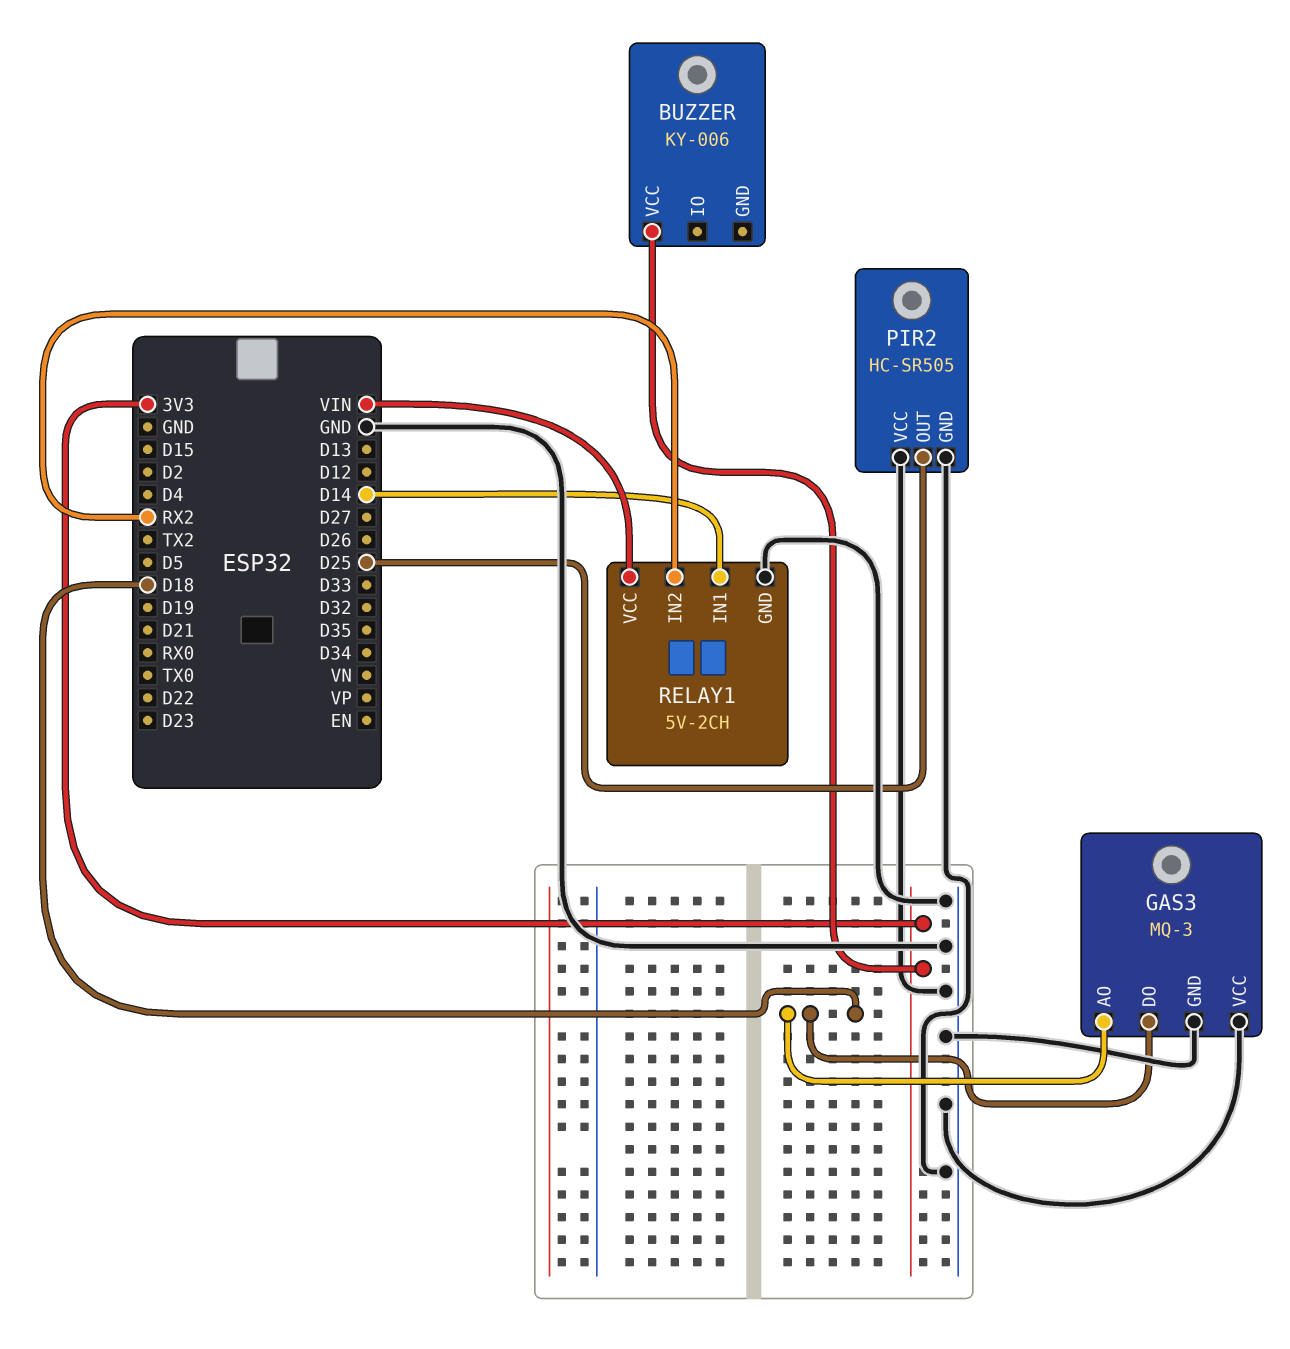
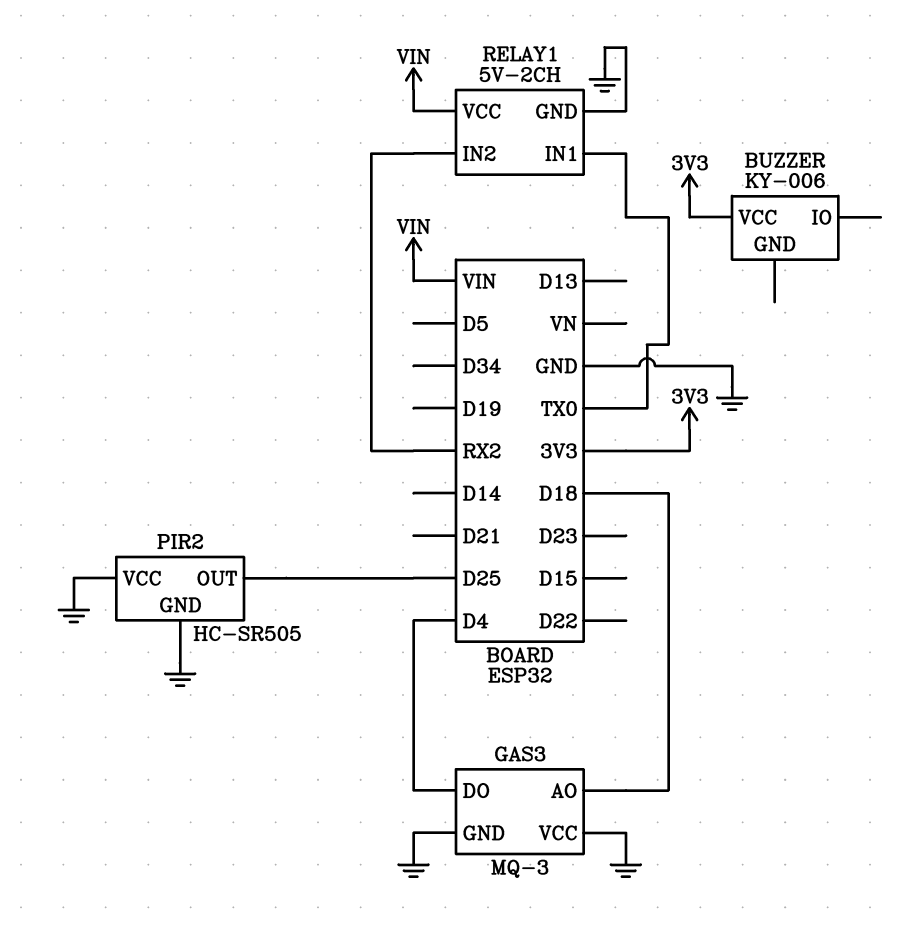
GAS3 pin DO: D18 -> D4
RELAY1 pin IN1: D14 -> TX0

